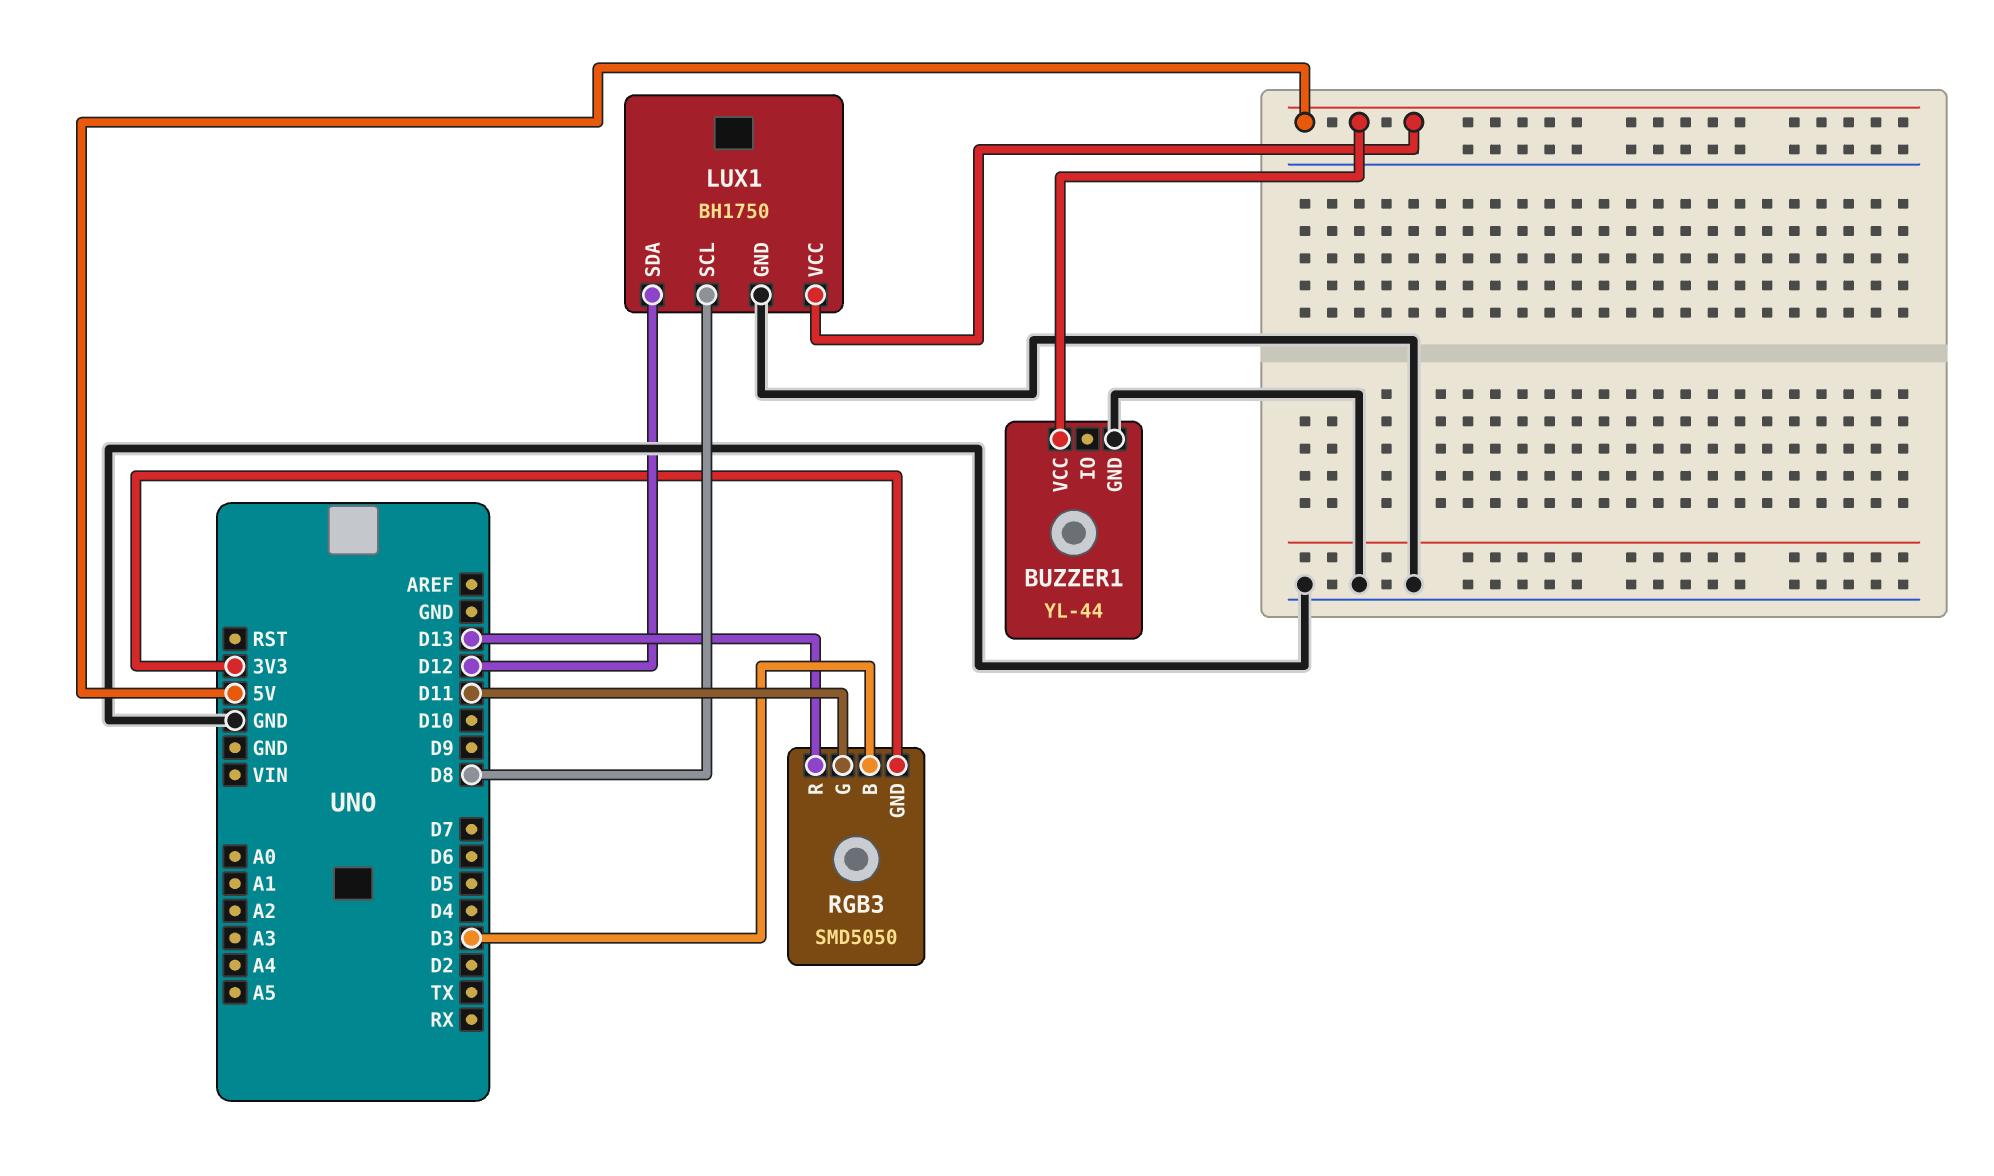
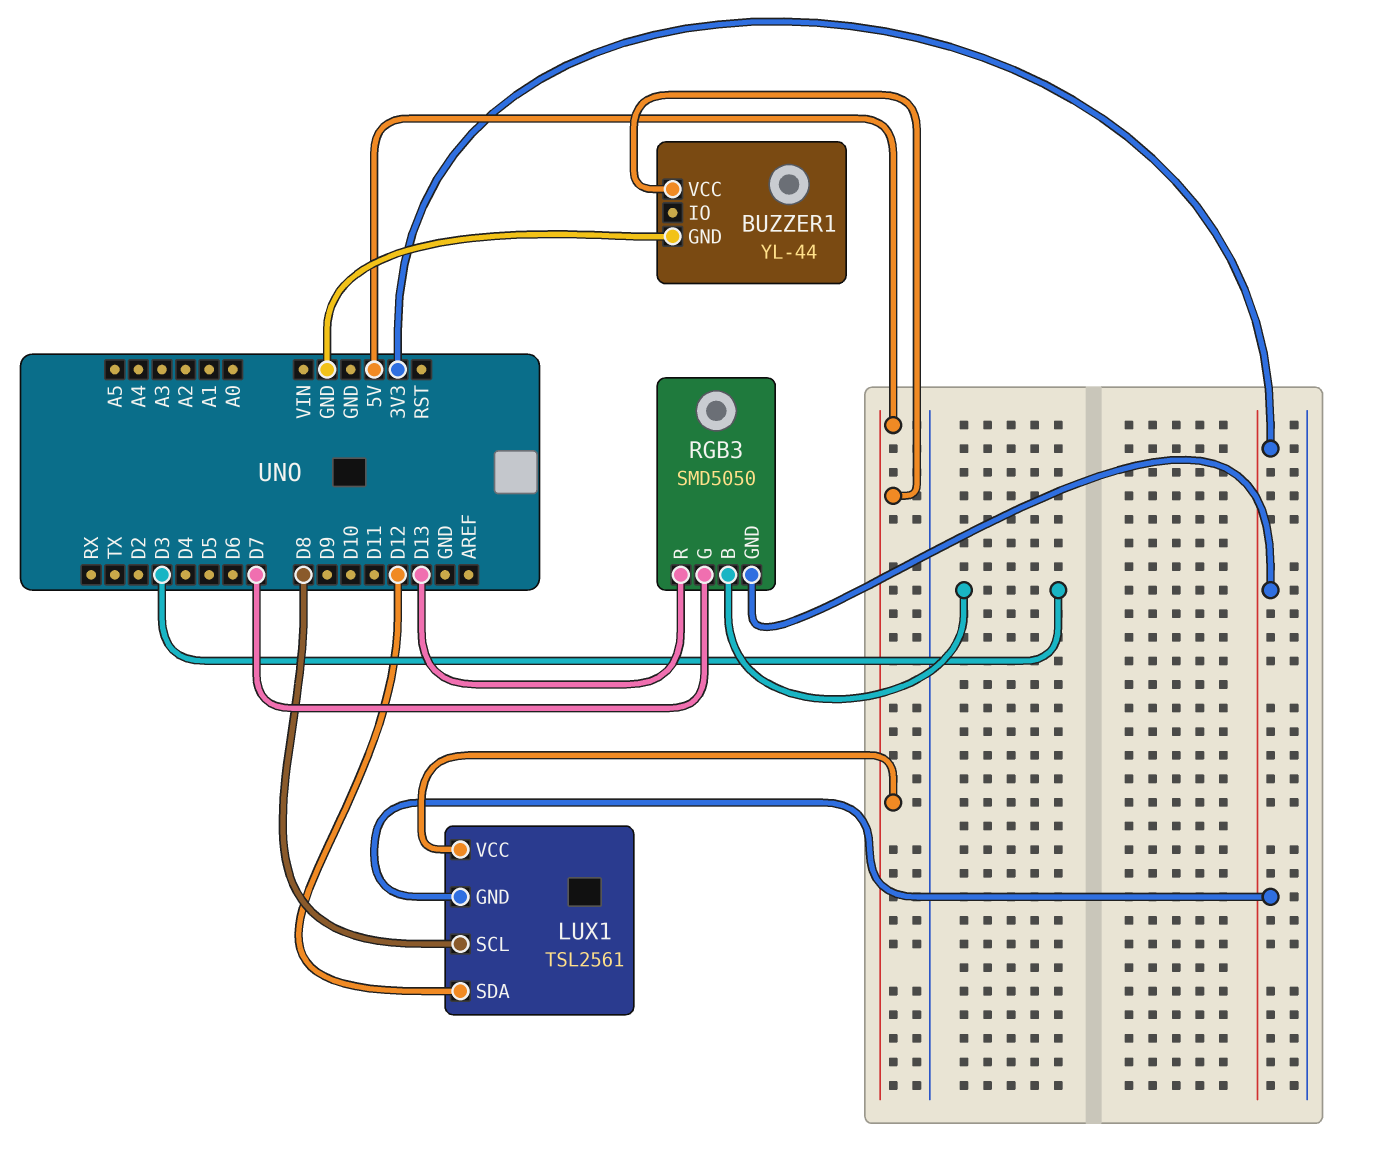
LUX1: BH1750 -> TSL2561
LUX1 pin GND: GND -> 3V3
RGB3 pin G: D11 -> D7

